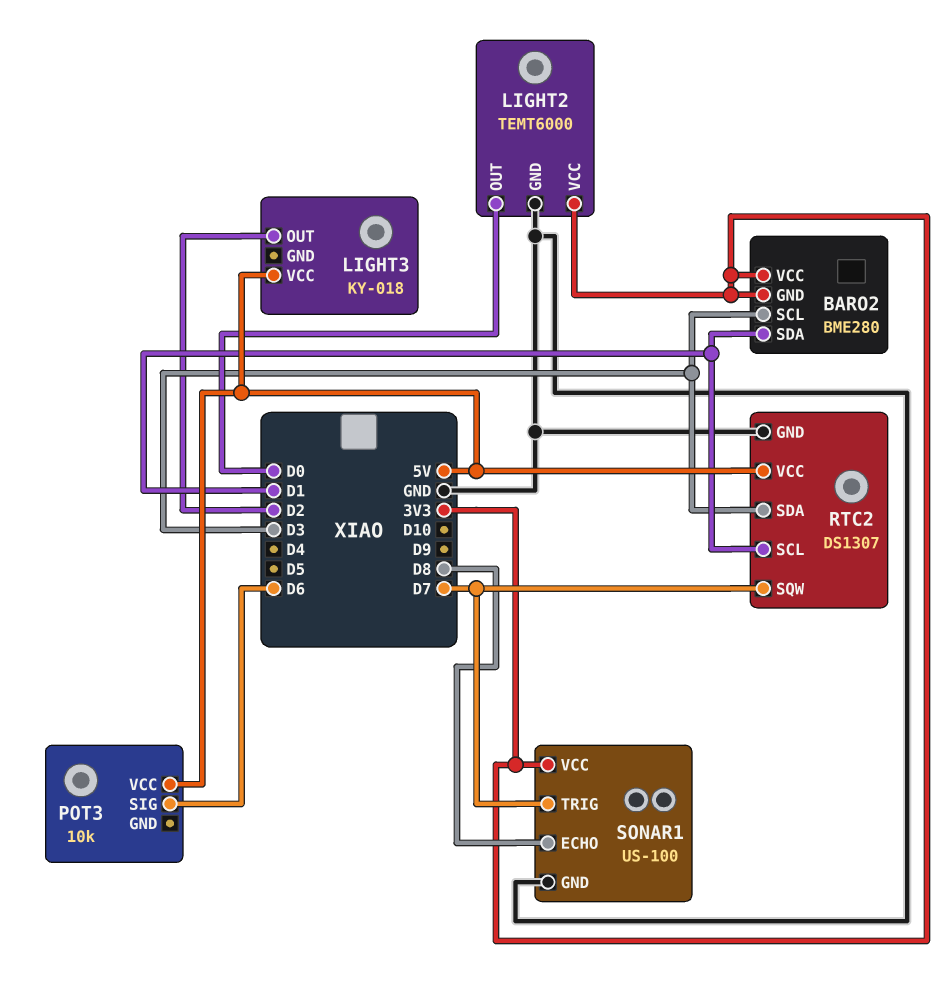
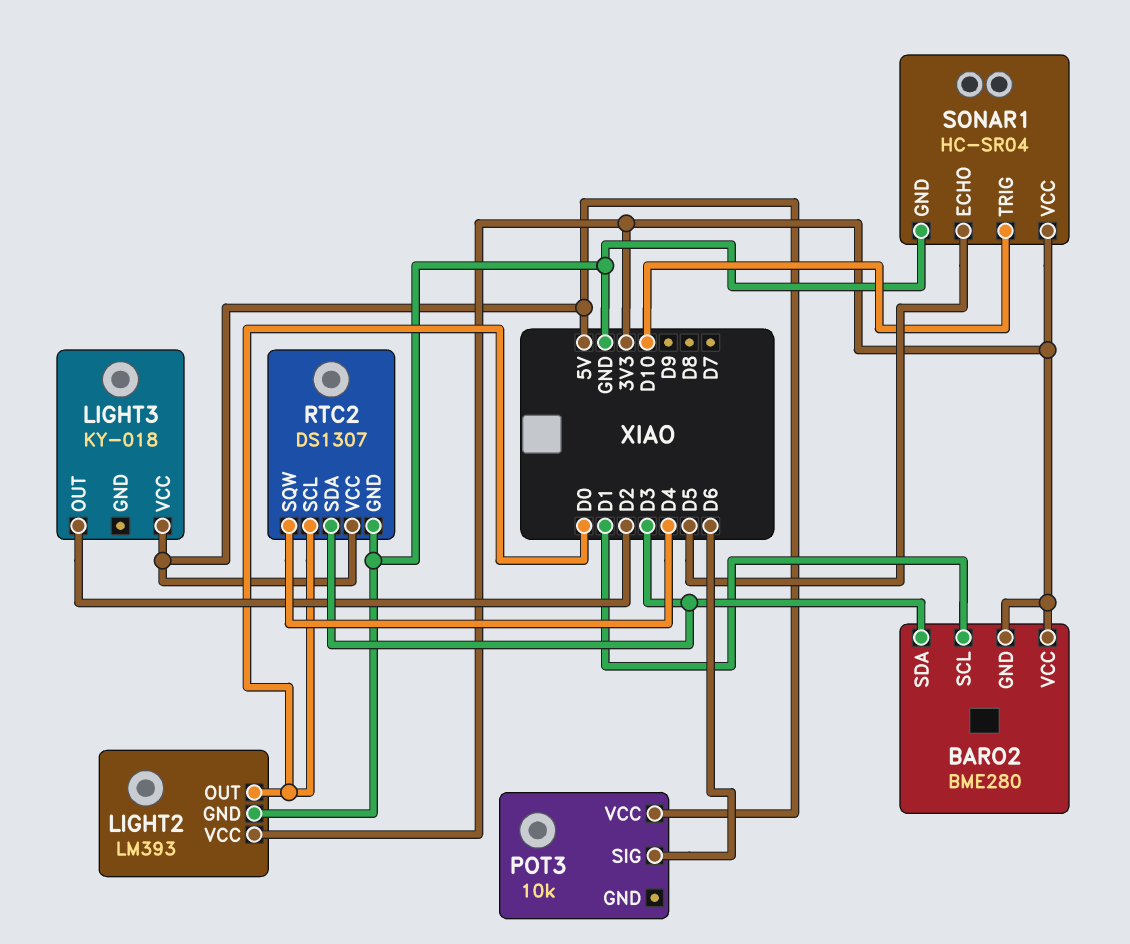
BARO2 pin SCL: D3 -> D1
BARO2 pin SDA: D1 -> D3
LIGHT2: TEMT6000 -> LM393
RTC2 pin SCL: D1 -> D0
RTC2 pin SQW: D7 -> D4
SONAR1: US-100 -> HC-SR04
SONAR1 pin ECHO: D8 -> D5
SONAR1 pin TRIG: D7 -> D10

